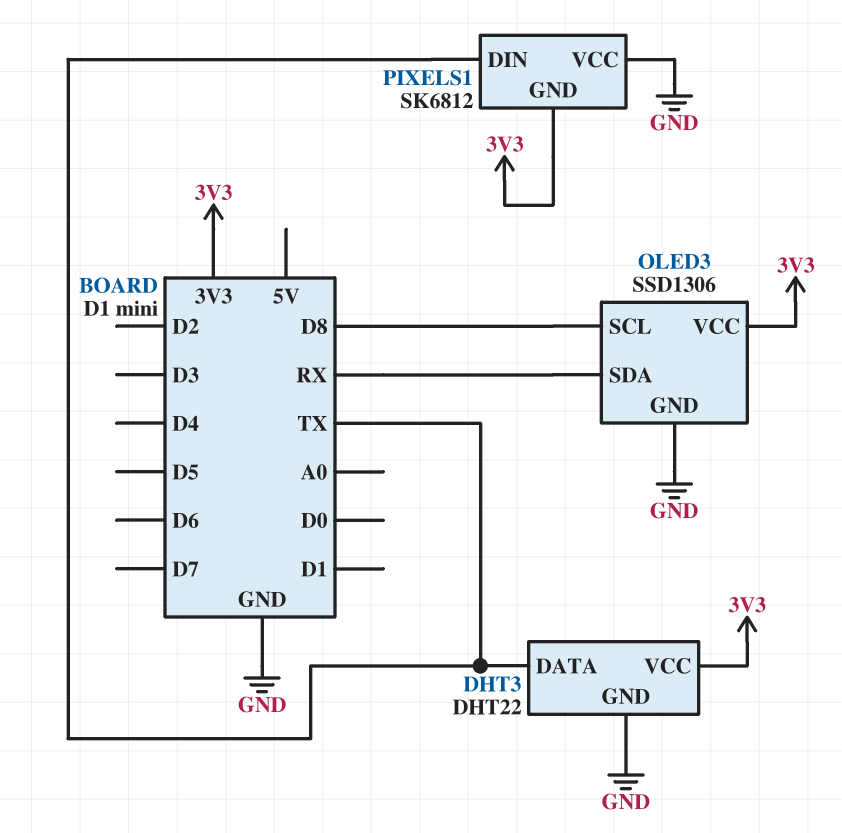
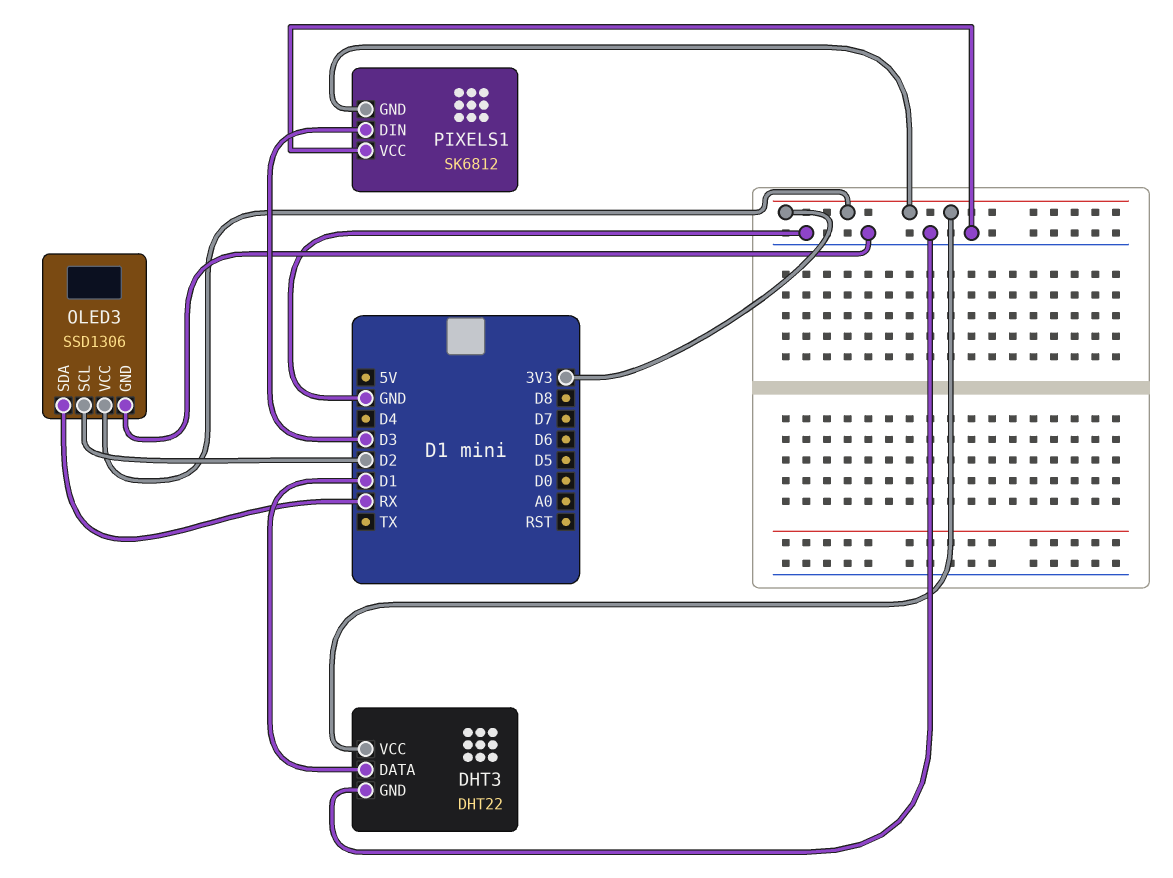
DHT3 pin DATA: TX -> D1
OLED3 pin SCL: D8 -> D2
PIXELS1 pin DIN: TX -> D3

